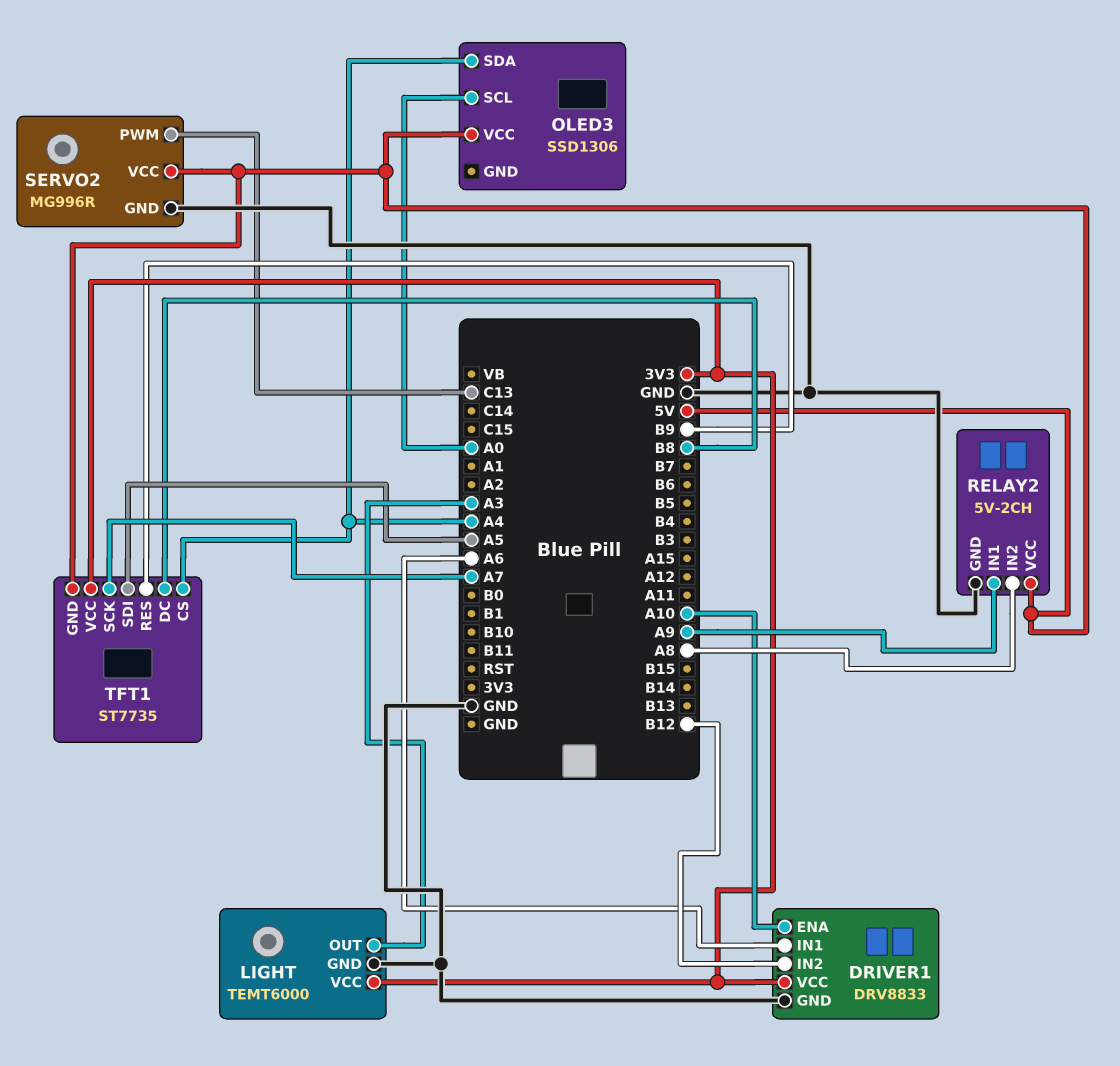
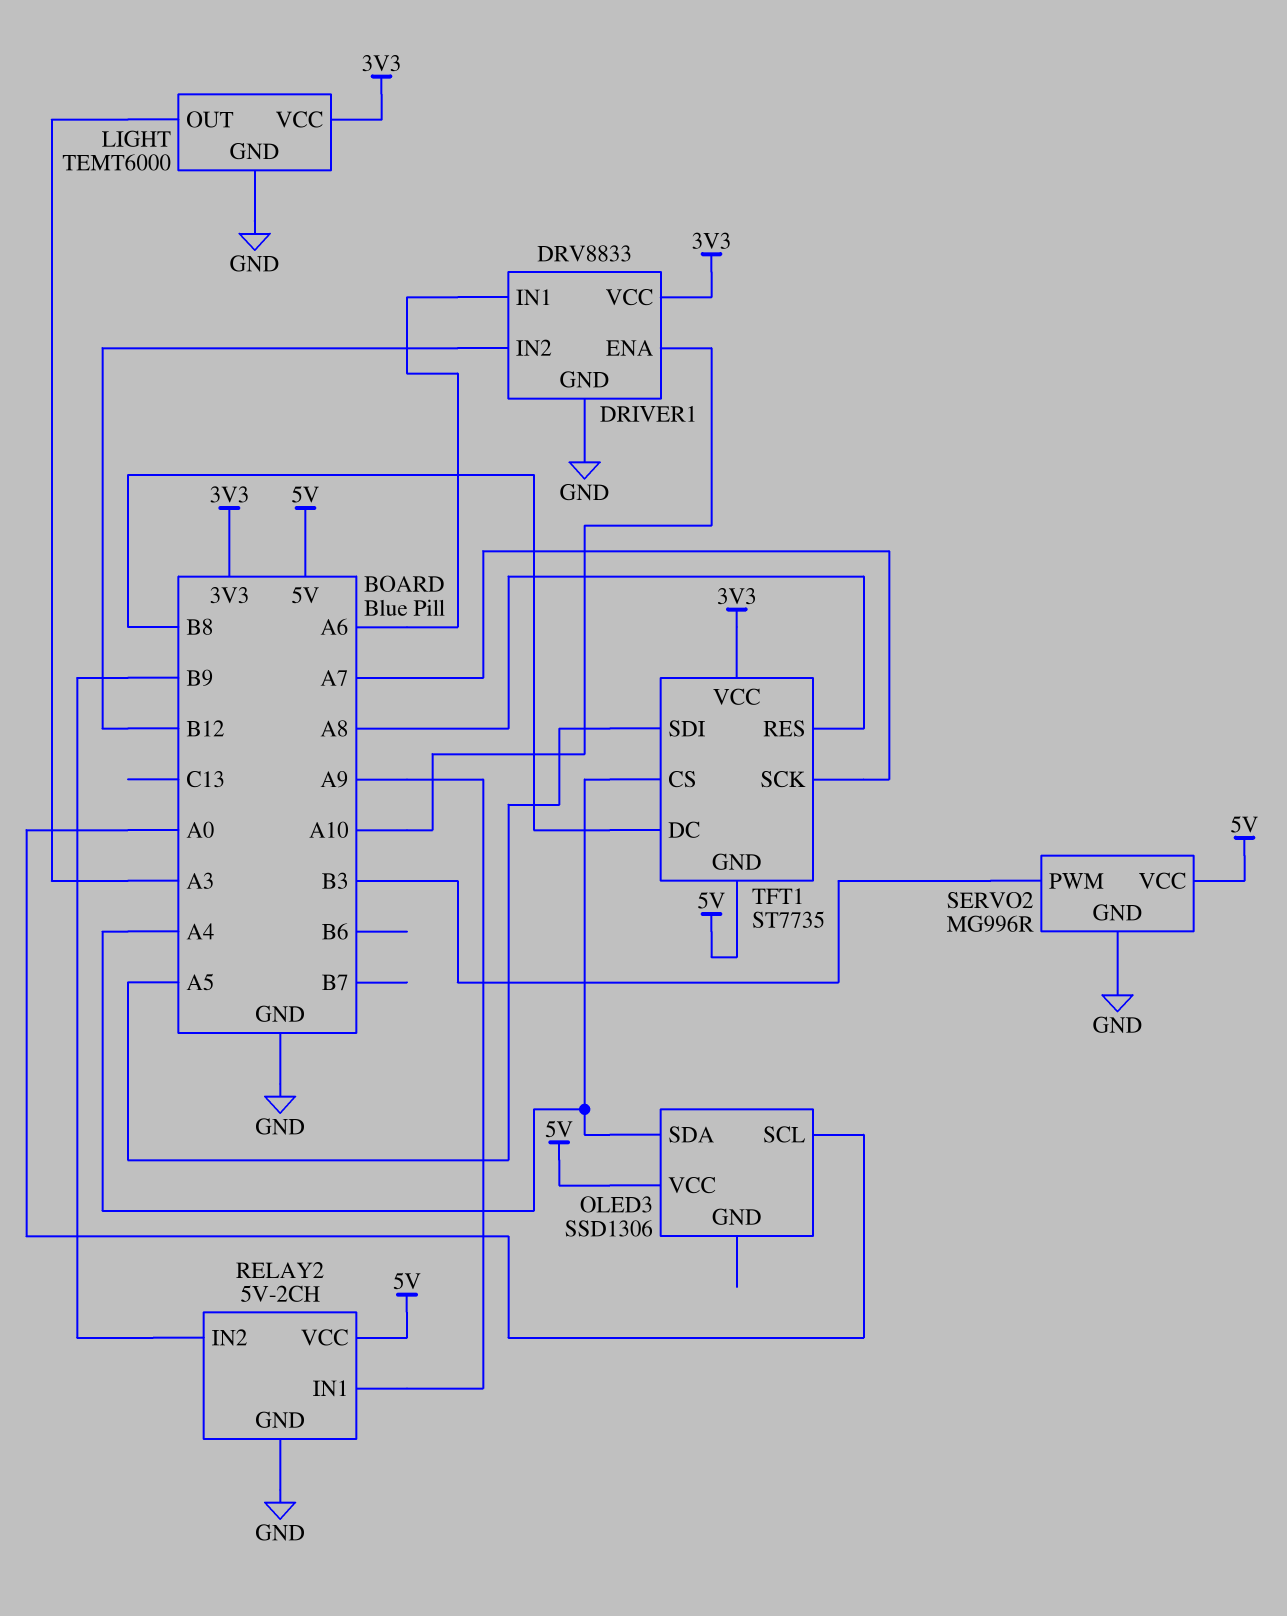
RELAY2 pin IN2: A8 -> B9
SERVO2 pin PWM: C13 -> B3
TFT1 pin RES: B9 -> A8

